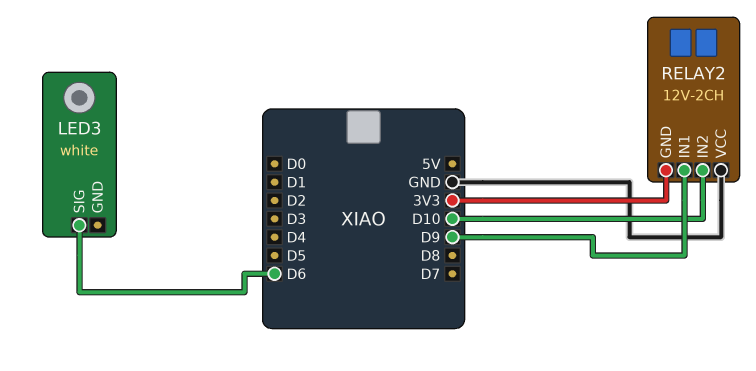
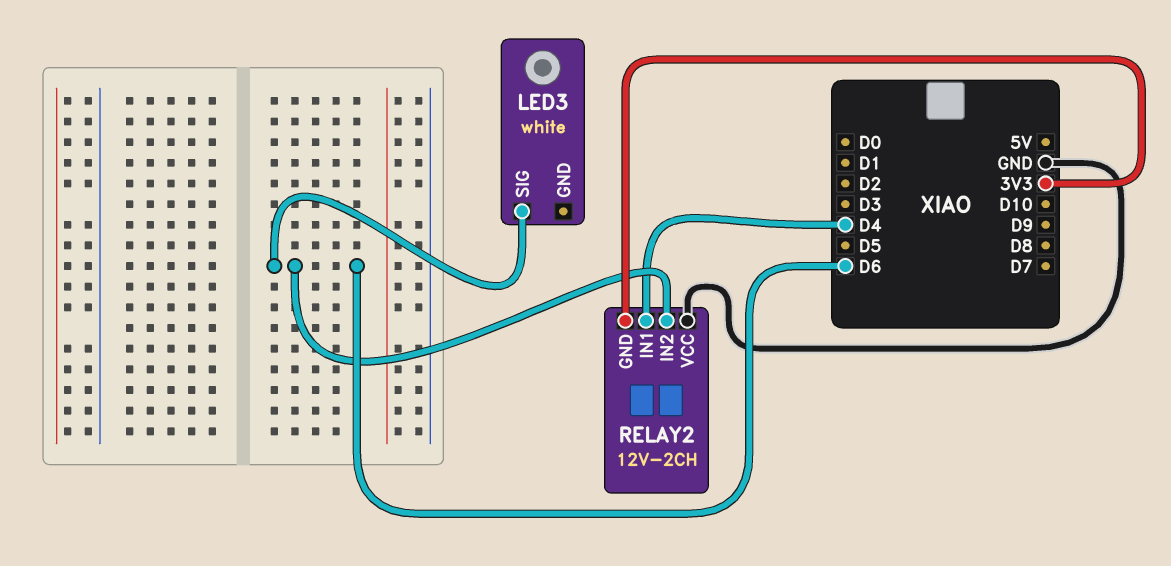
RELAY2 pin IN1: D9 -> D4
RELAY2 pin IN2: D10 -> D6

